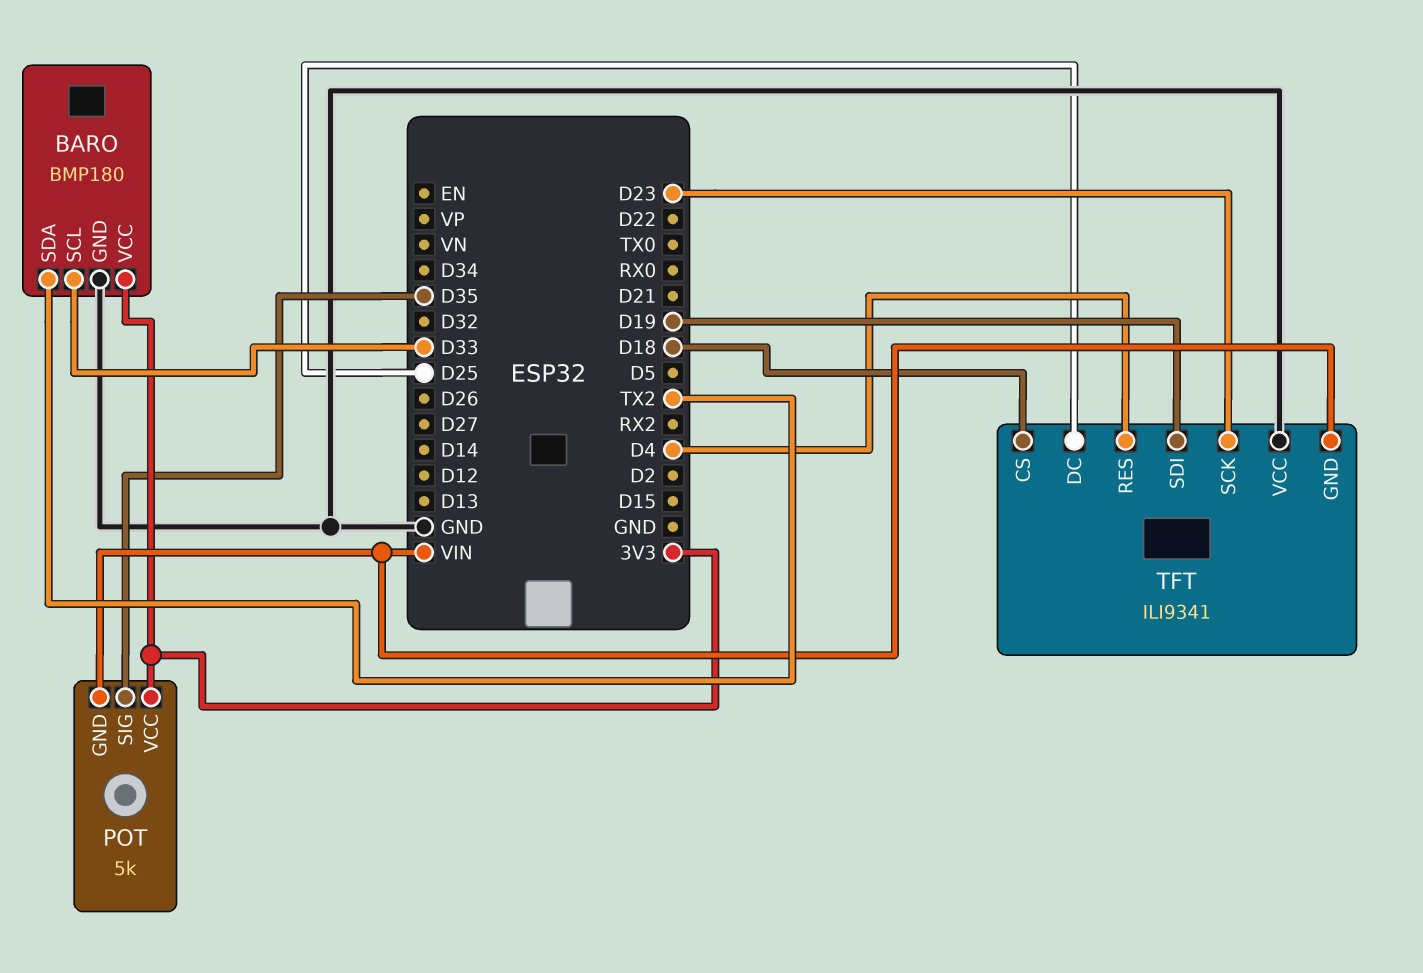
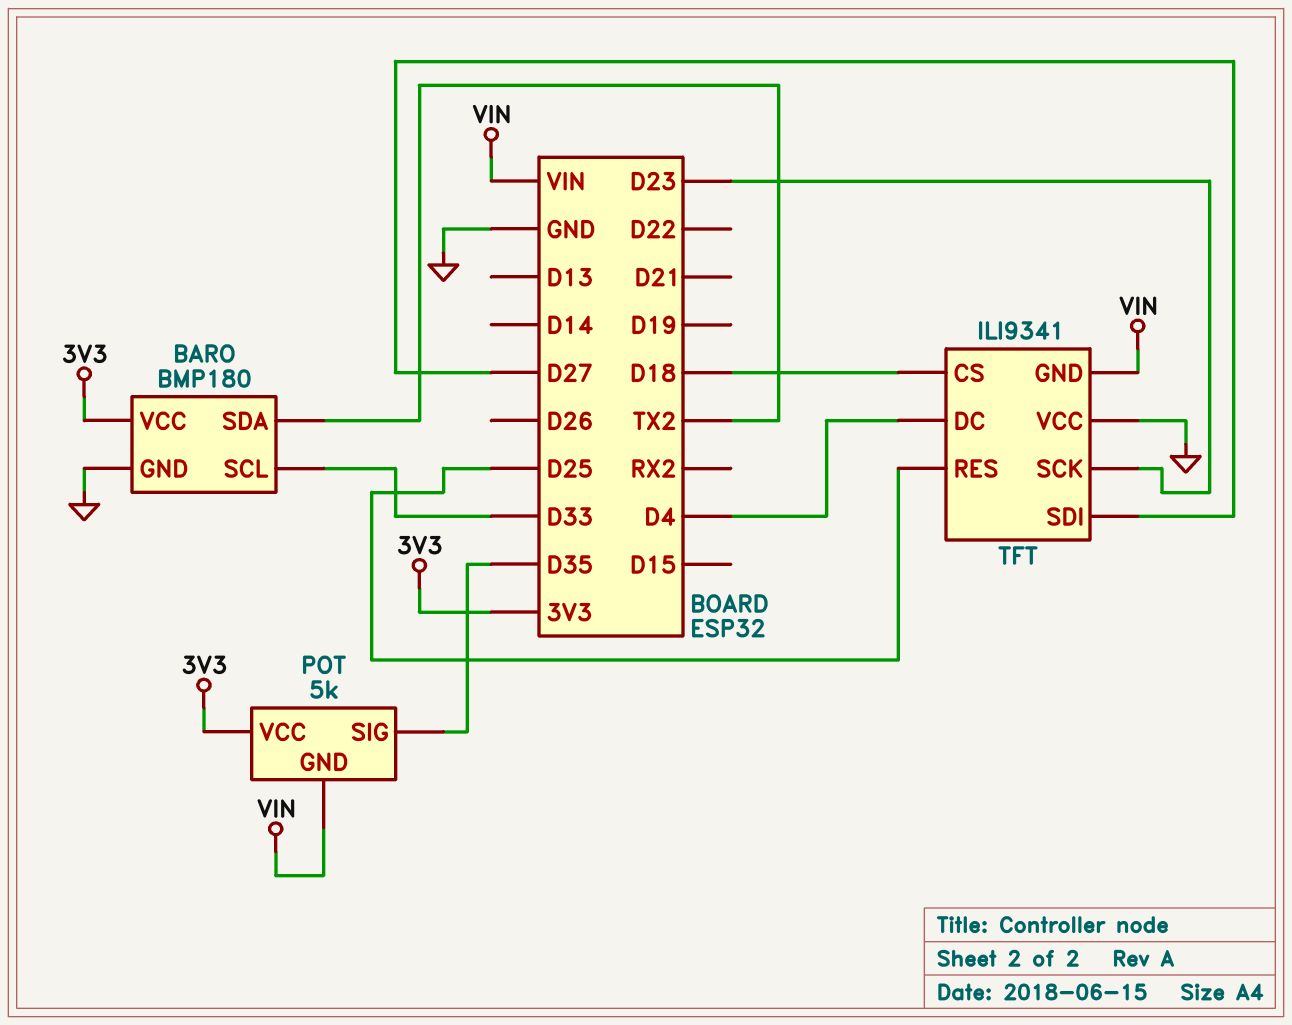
TFT pin DC: D25 -> D4
TFT pin RES: D4 -> D25
TFT pin SDI: D19 -> D27

